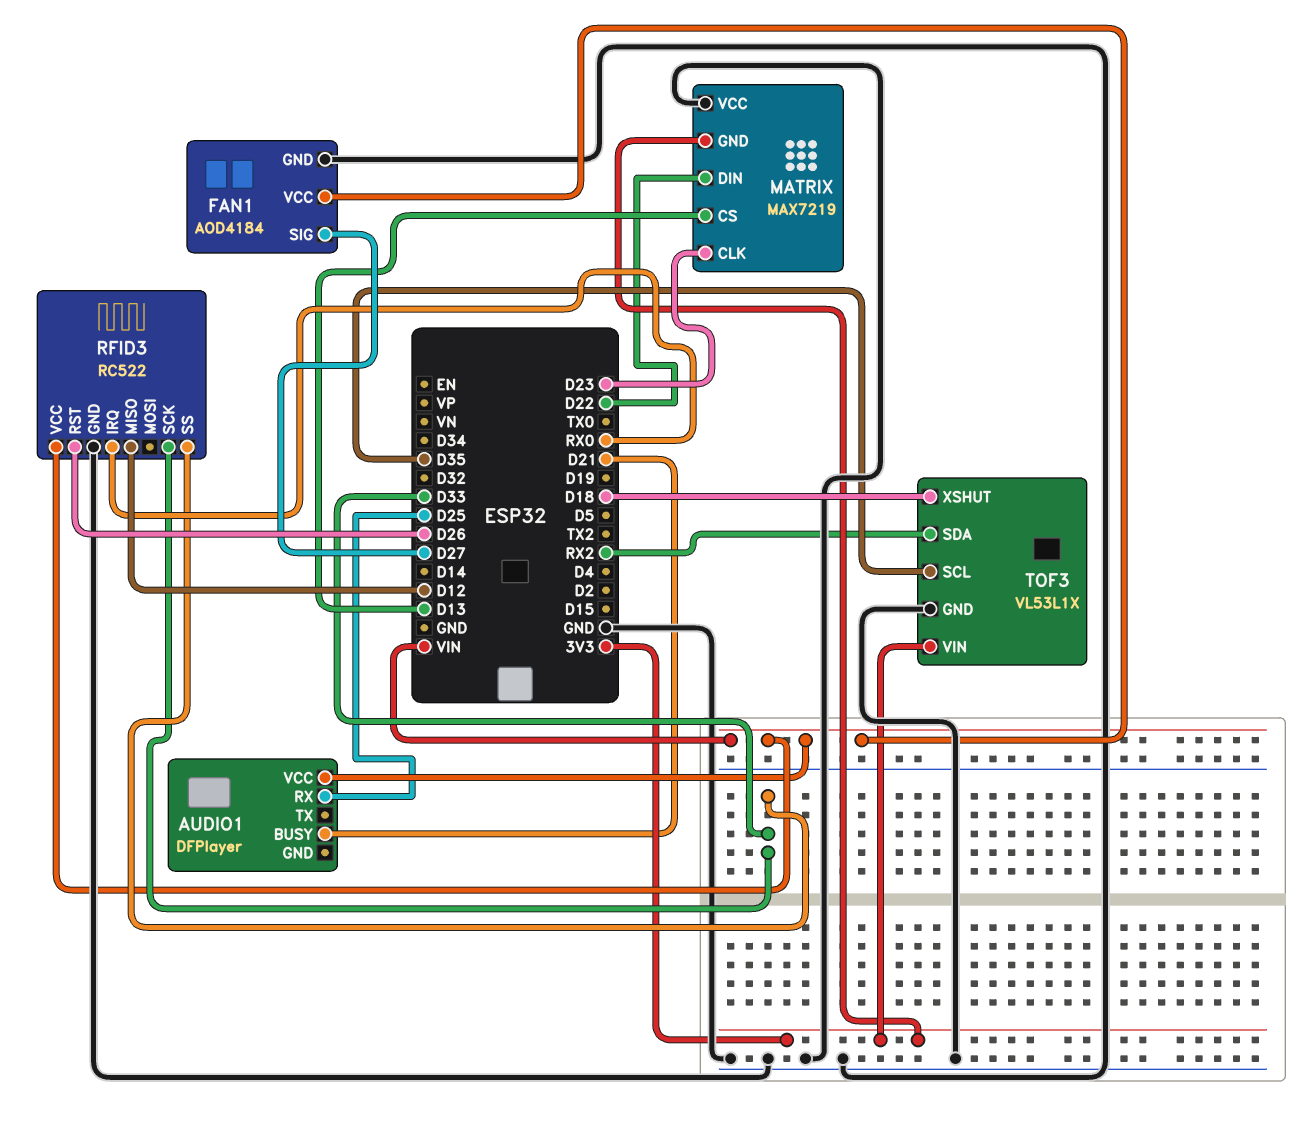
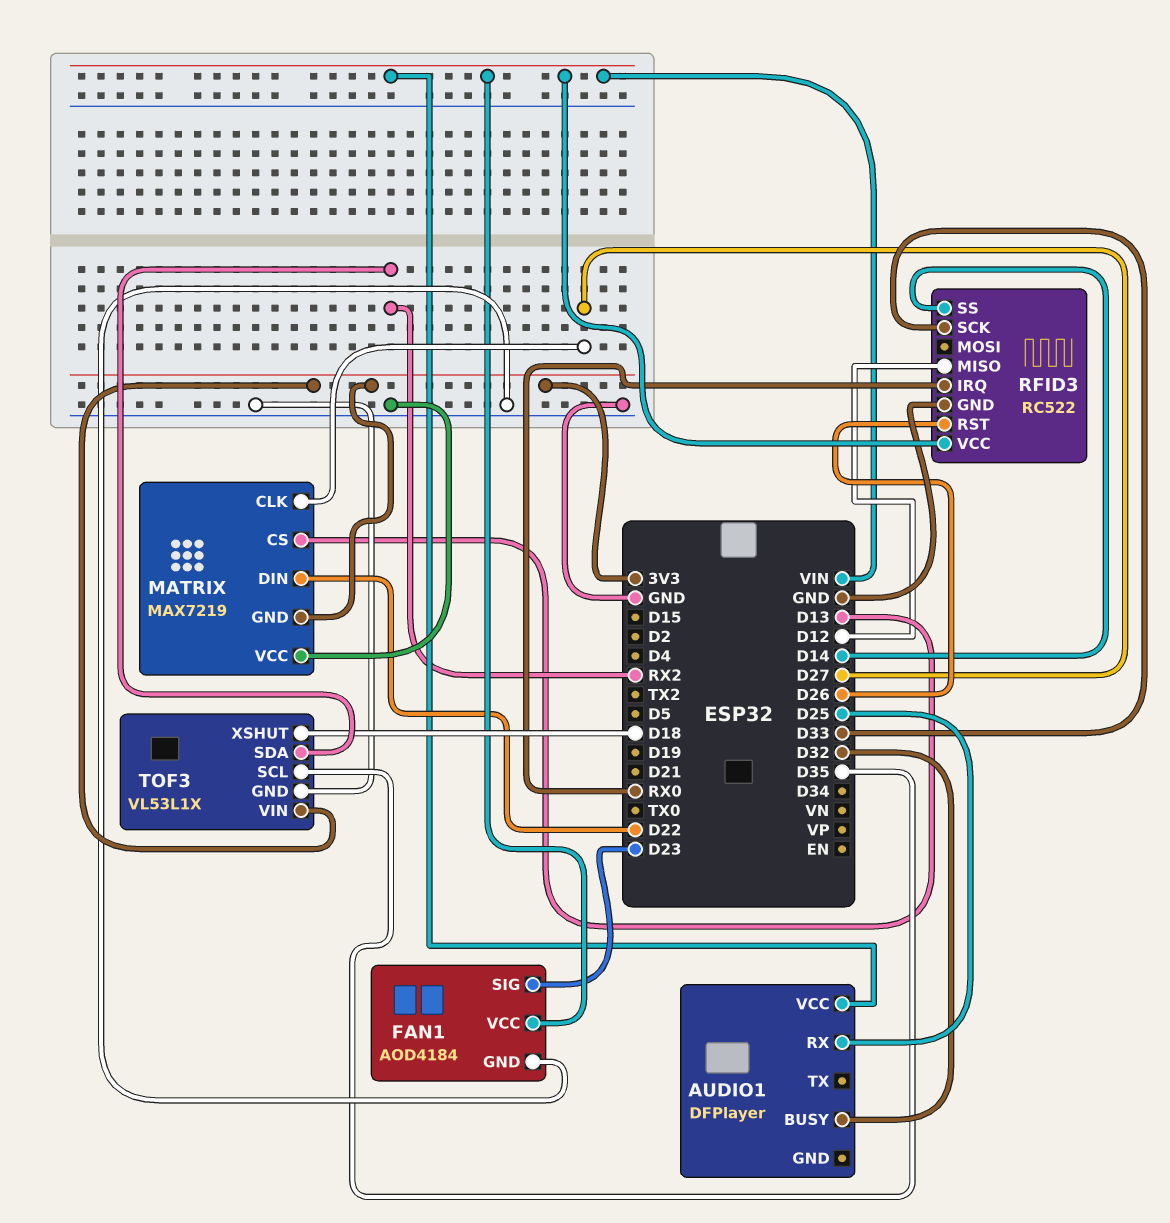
AUDIO1 pin BUSY: D21 -> D32
FAN1 pin SIG: D27 -> D23
MATRIX pin CLK: D23 -> D27
RFID3 pin SS: D33 -> D14

